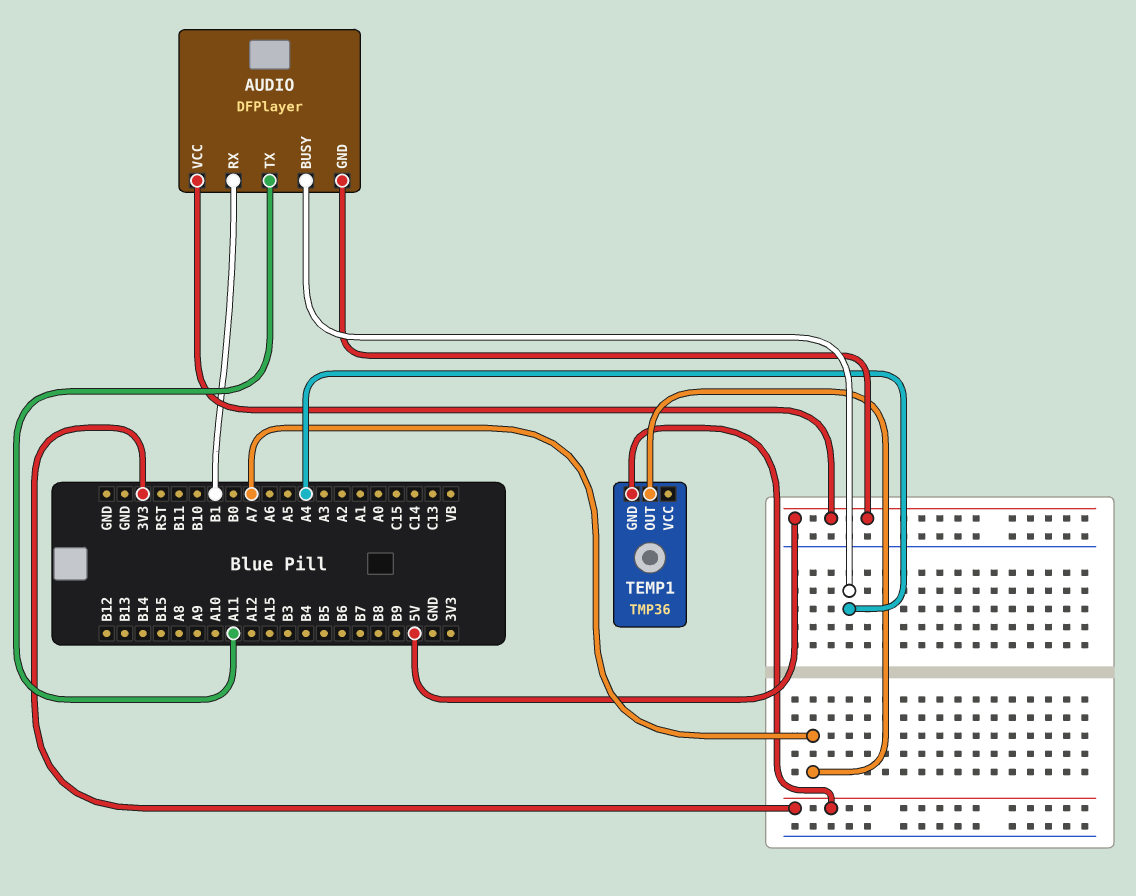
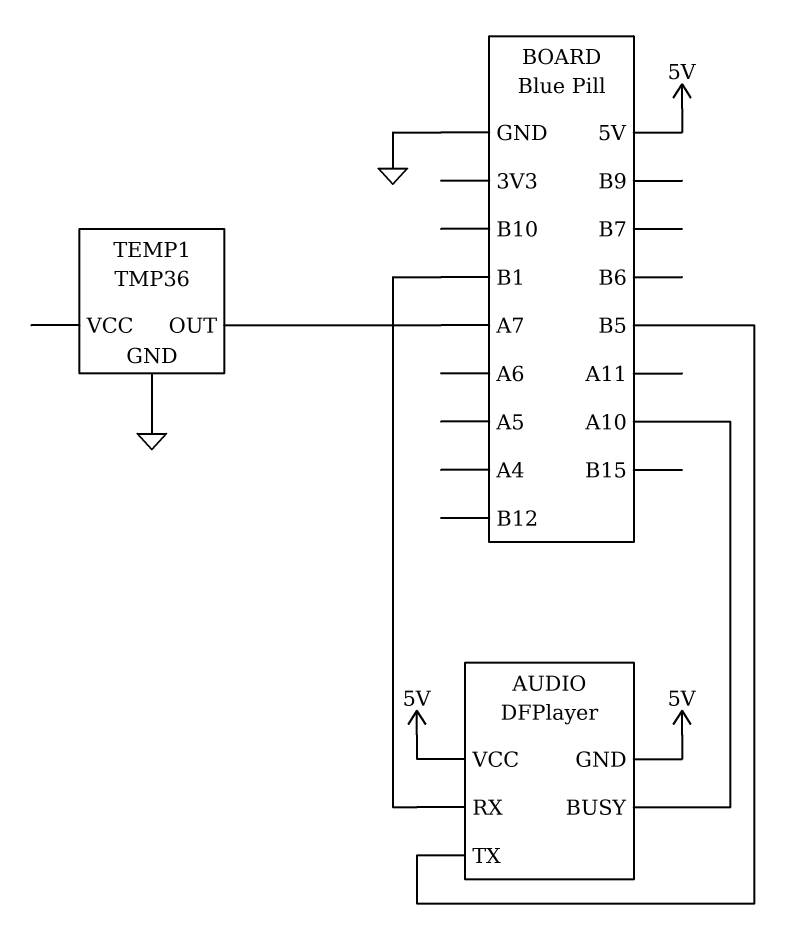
AUDIO pin BUSY: A4 -> A10
AUDIO pin TX: A11 -> B5
TEMP1 pin GND: 3V3 -> GND

